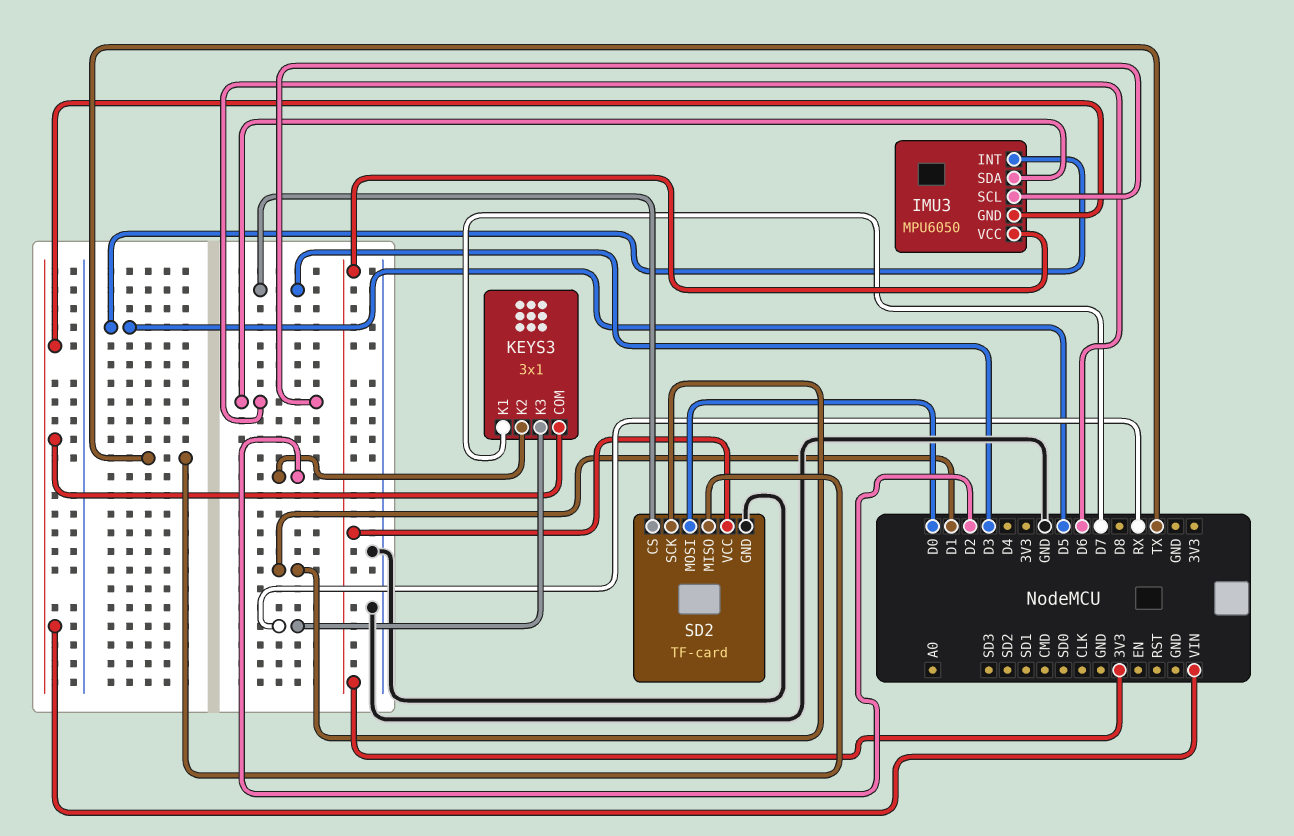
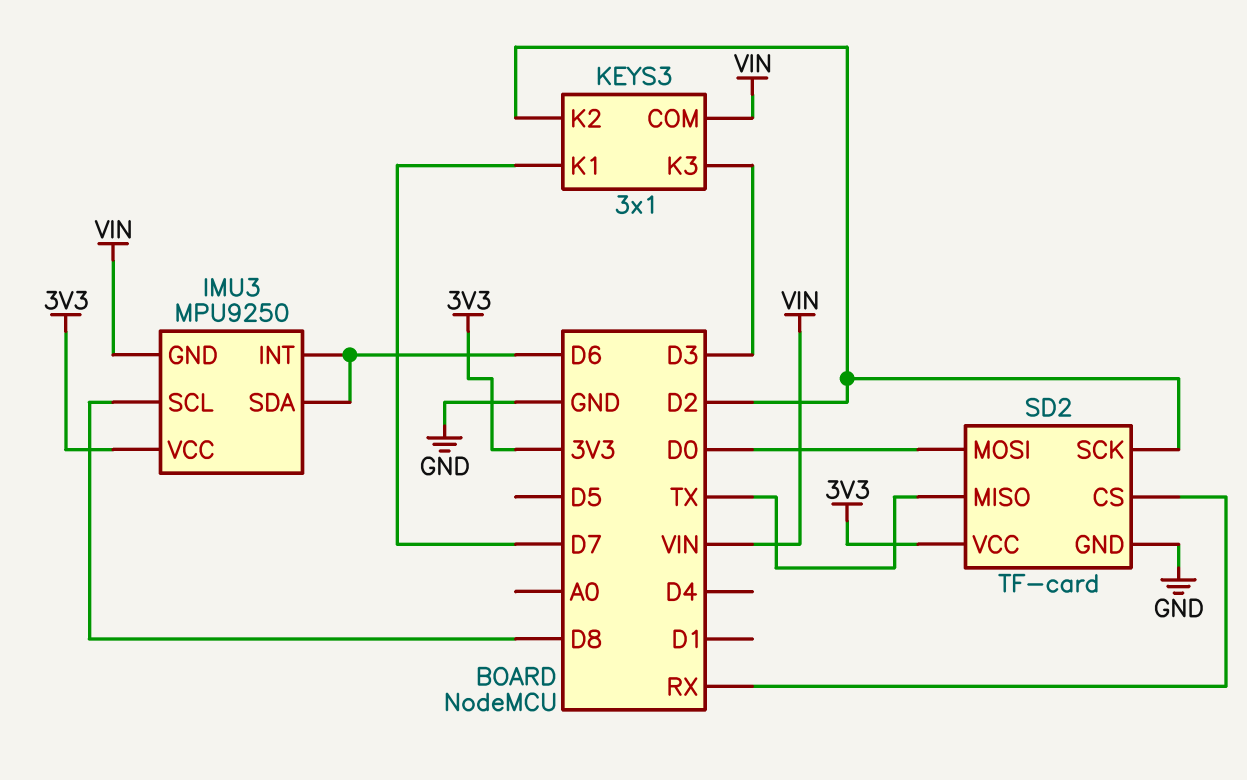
IMU3: MPU6050 -> MPU9250
IMU3 pin INT: D5 -> D6
IMU3 pin SCL: D6 -> D8
KEYS3 pin K3: RX -> D3
SD2 pin CS: D3 -> RX
SD2 pin SCK: D1 -> D2

